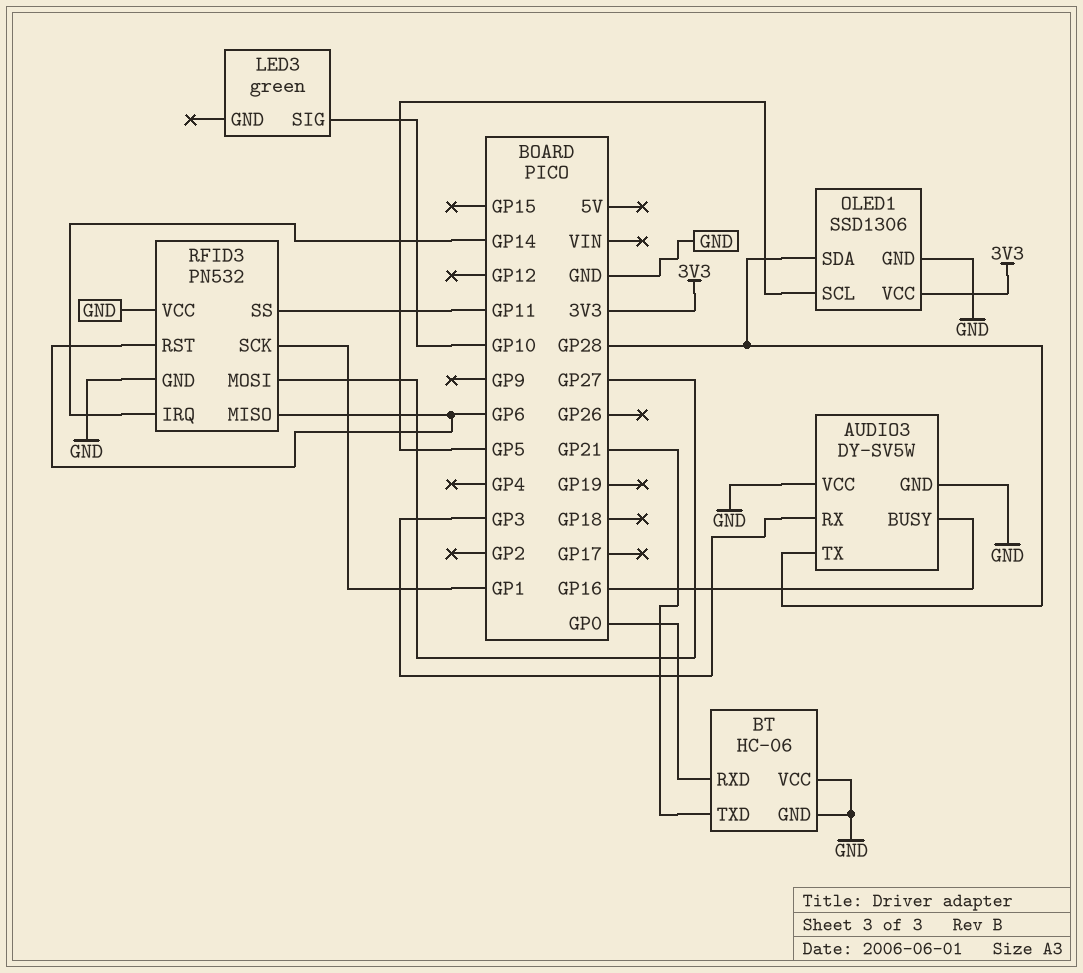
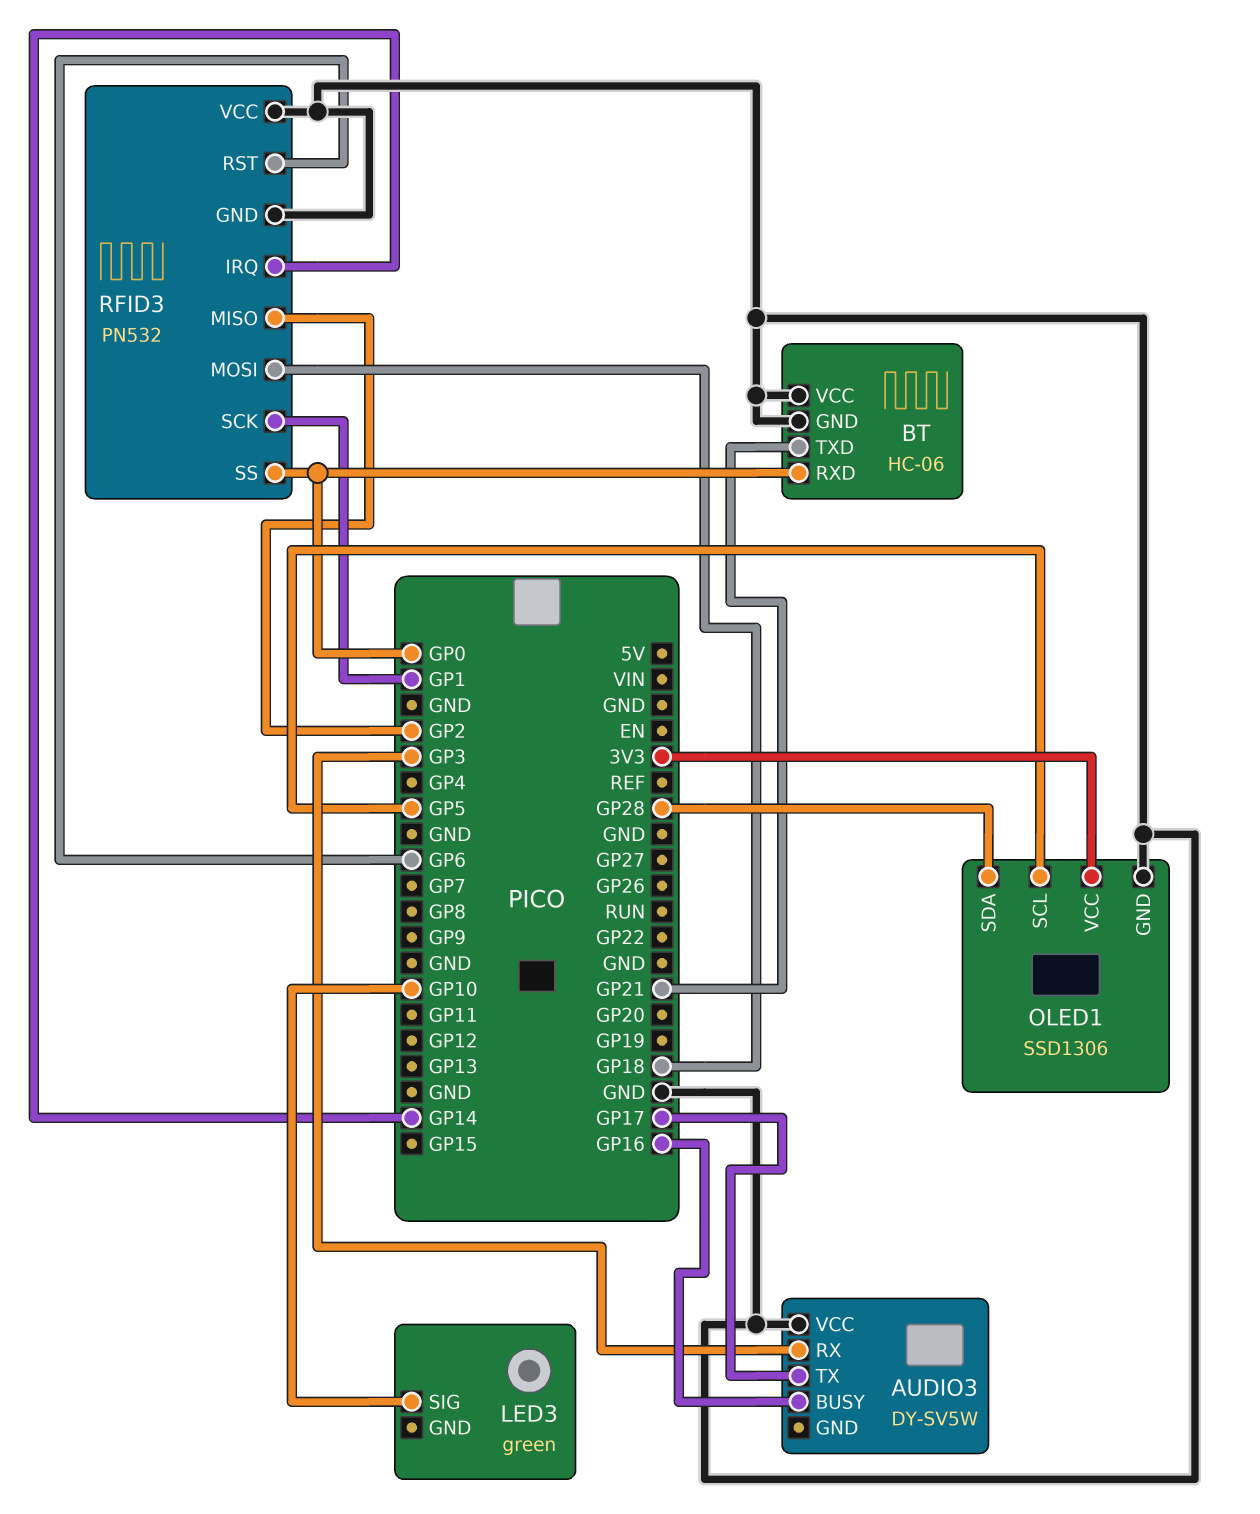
AUDIO3 pin GND: GND -> none
AUDIO3 pin TX: GP28 -> GP17
RFID3 pin MISO: GP6 -> GP2
RFID3 pin MOSI: GP27 -> GP18
RFID3 pin SS: GP11 -> GP0

